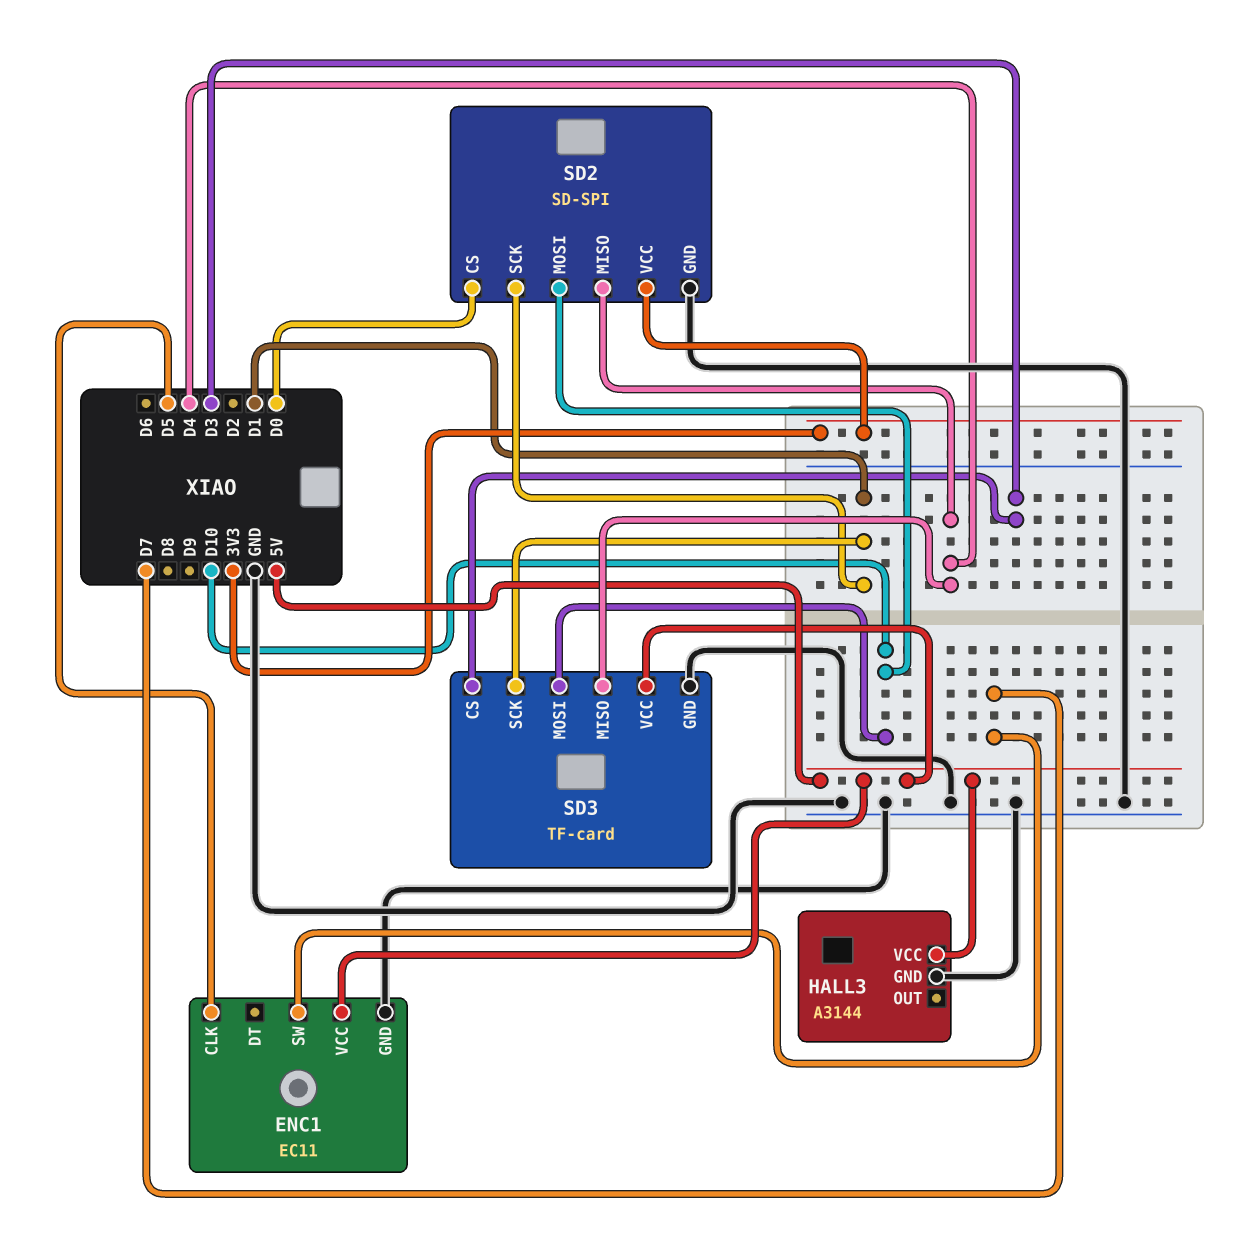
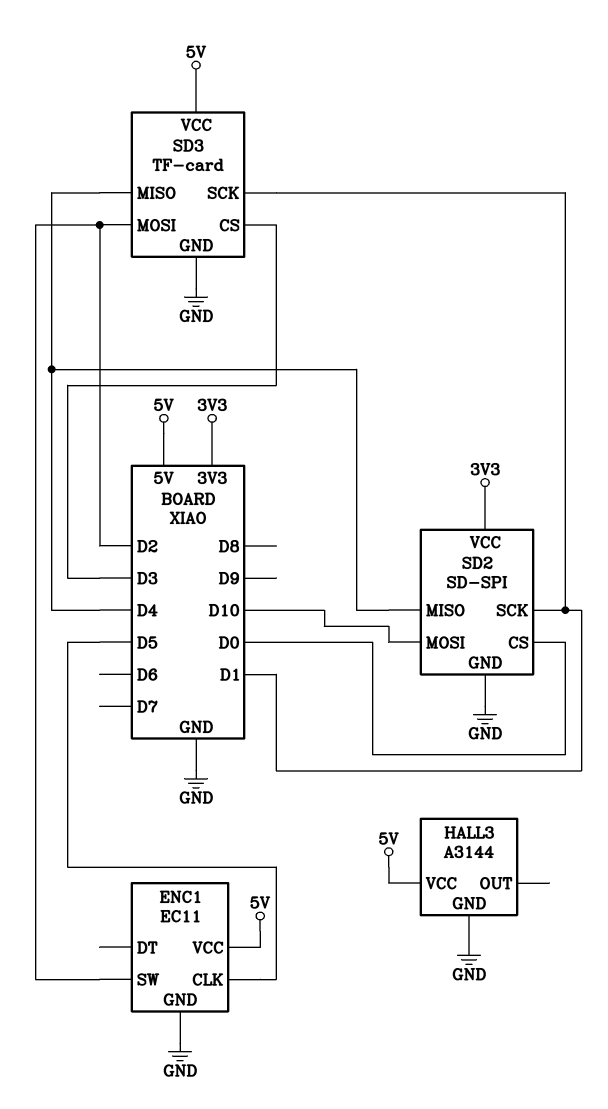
ENC1 pin SW: D7 -> D2
SD3 pin MOSI: D10 -> D2

